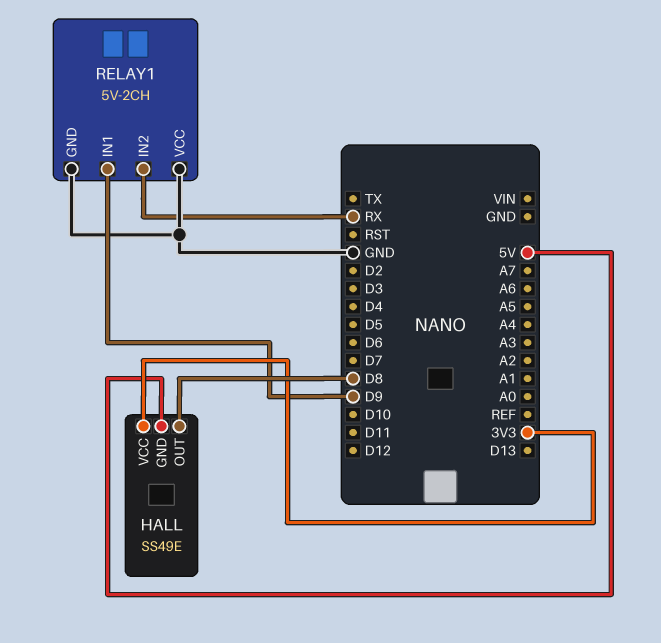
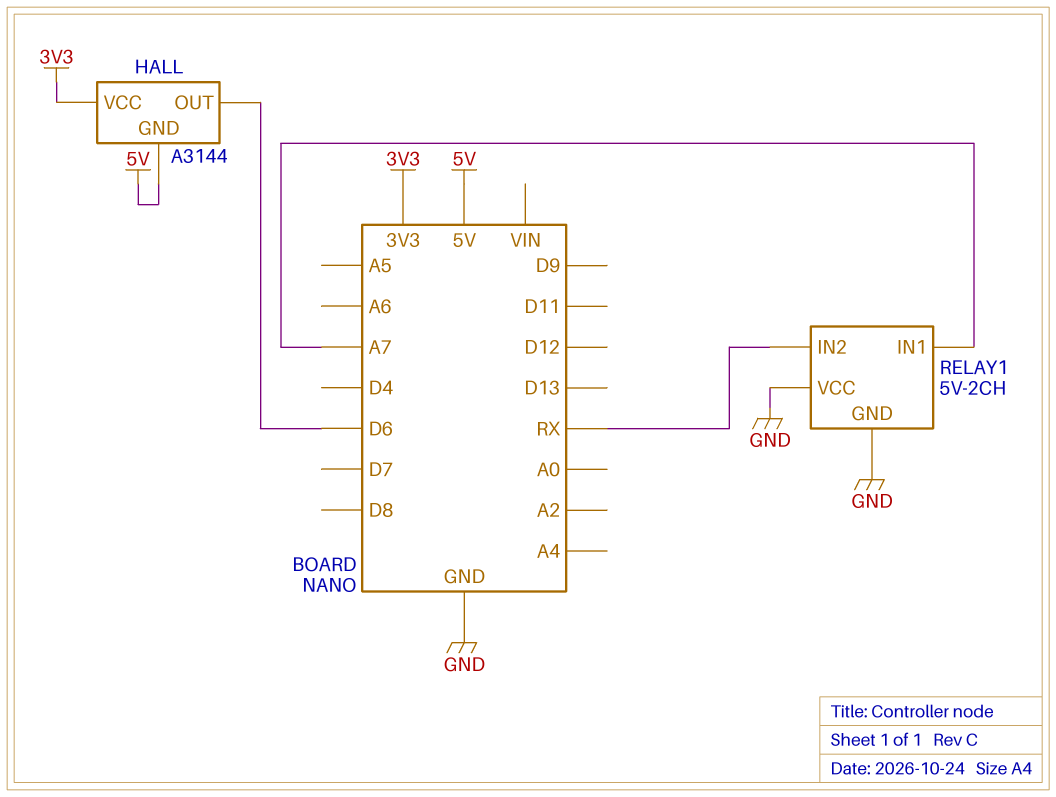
HALL: SS49E -> A3144
HALL pin OUT: D8 -> D6
RELAY1 pin IN1: D9 -> A7

